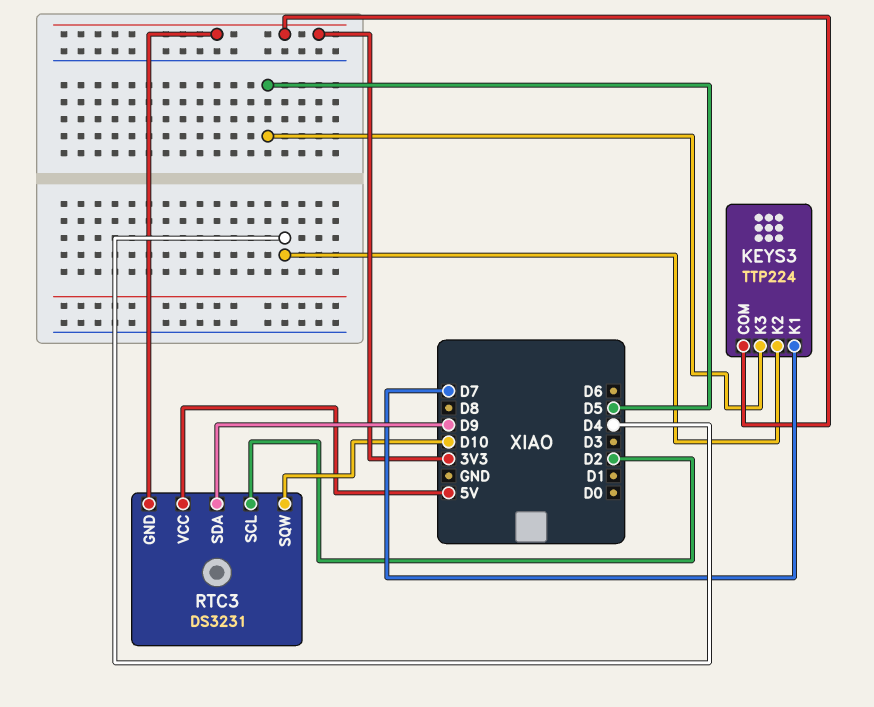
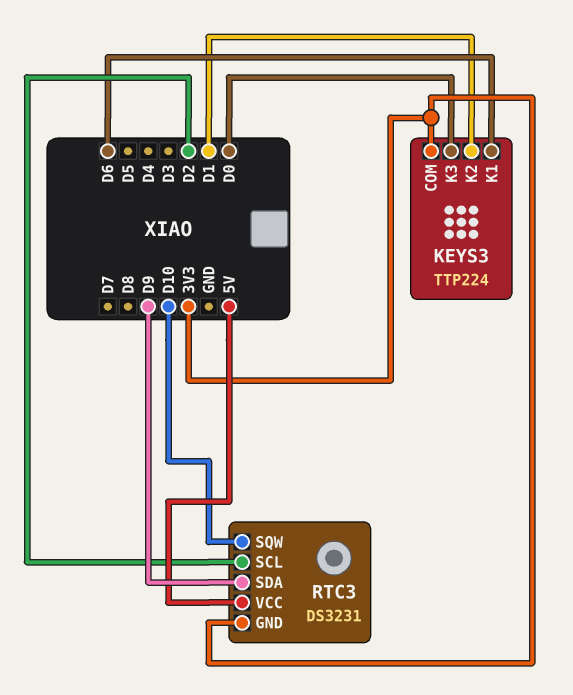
KEYS3 pin K1: D7 -> D6
KEYS3 pin K2: D4 -> D1
KEYS3 pin K3: D5 -> D0

